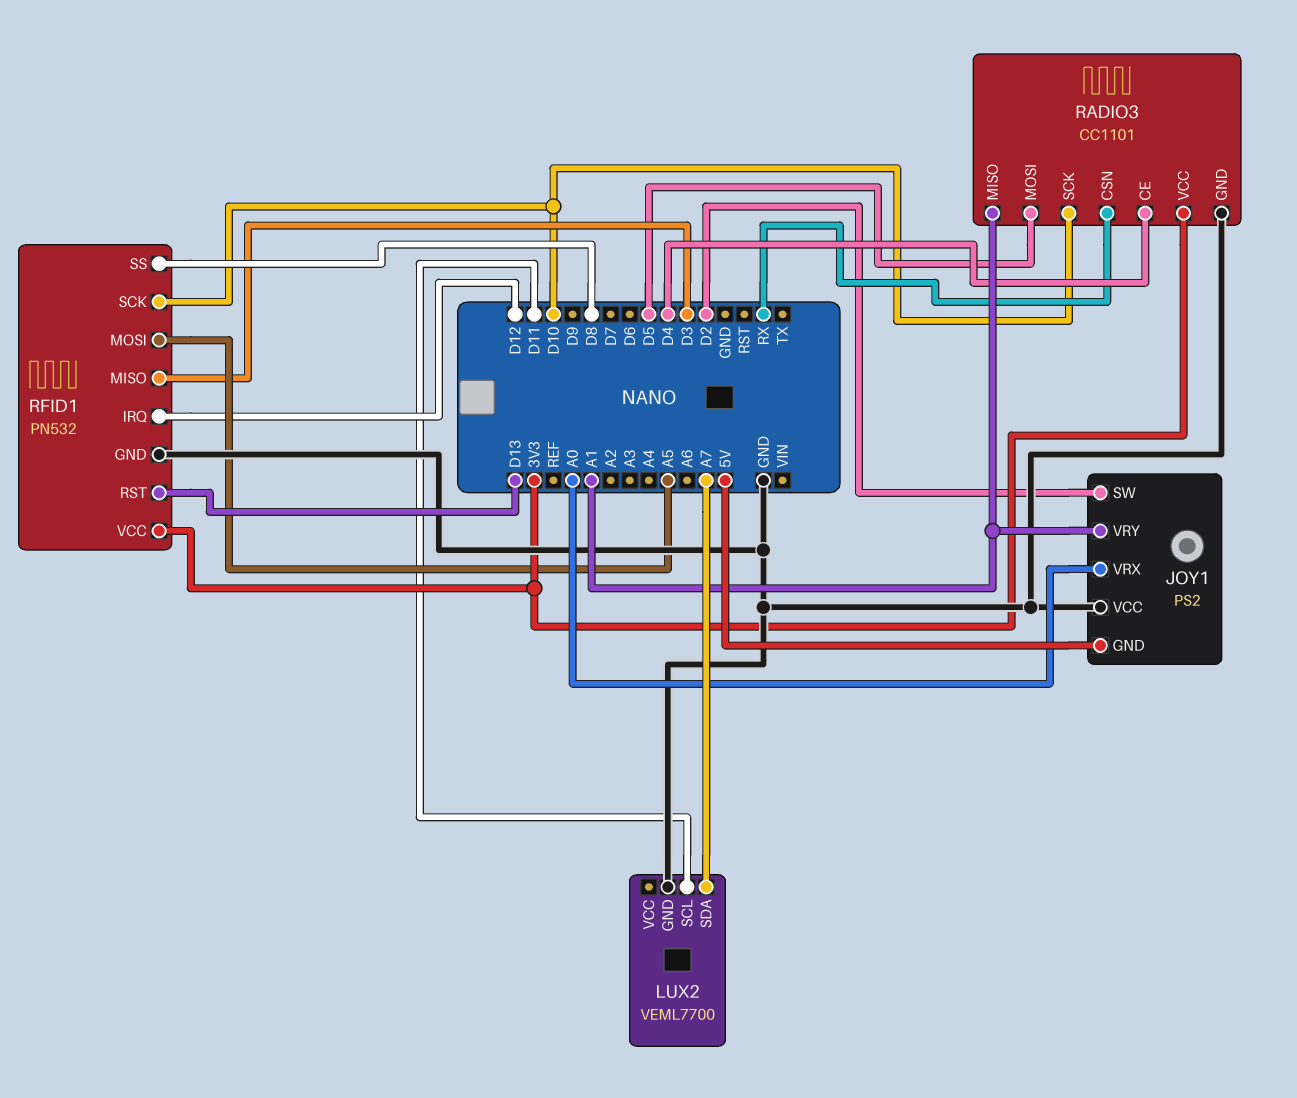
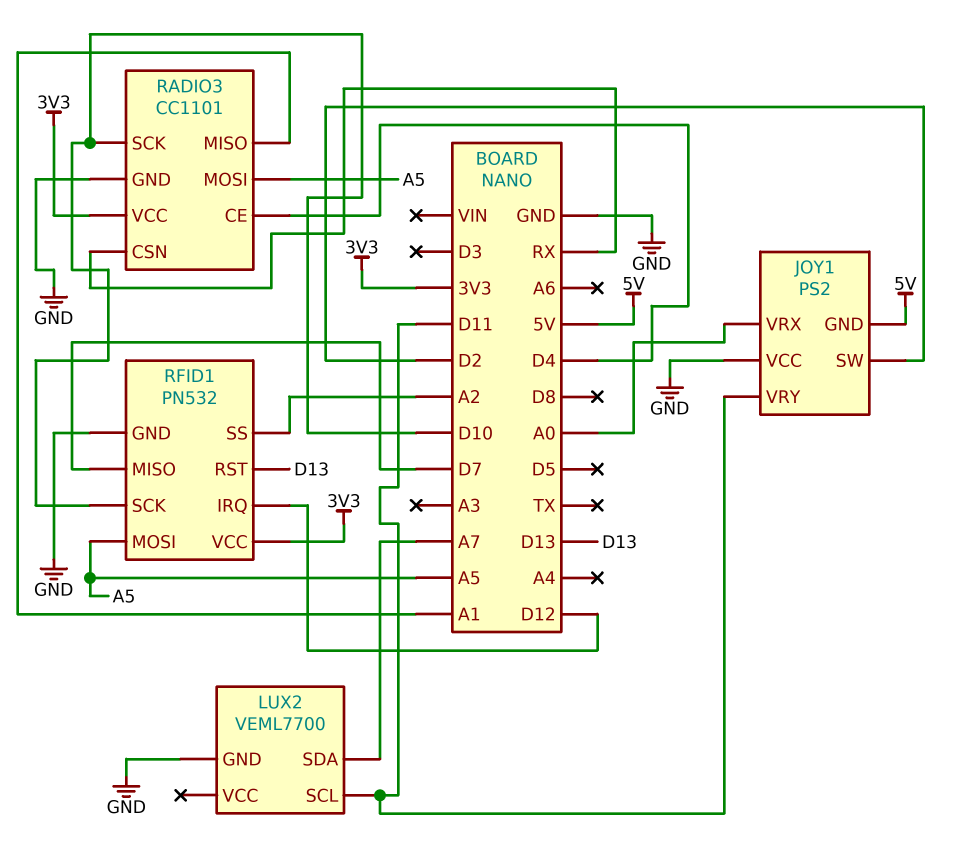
JOY1 pin VRY: A1 -> D11
RADIO3 pin MOSI: D5 -> A5
RFID1 pin MISO: D3 -> D7
RFID1 pin SS: D8 -> A2

